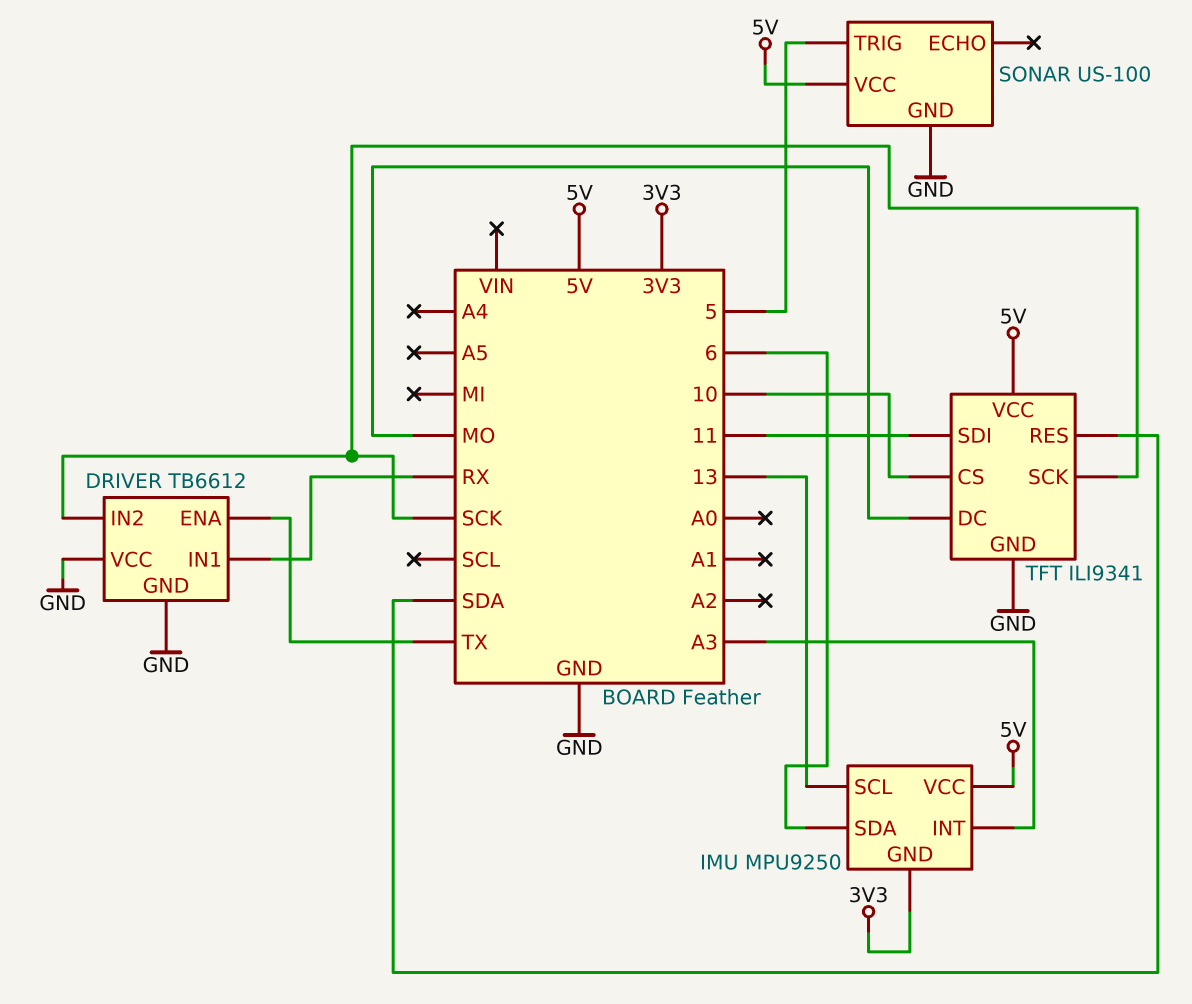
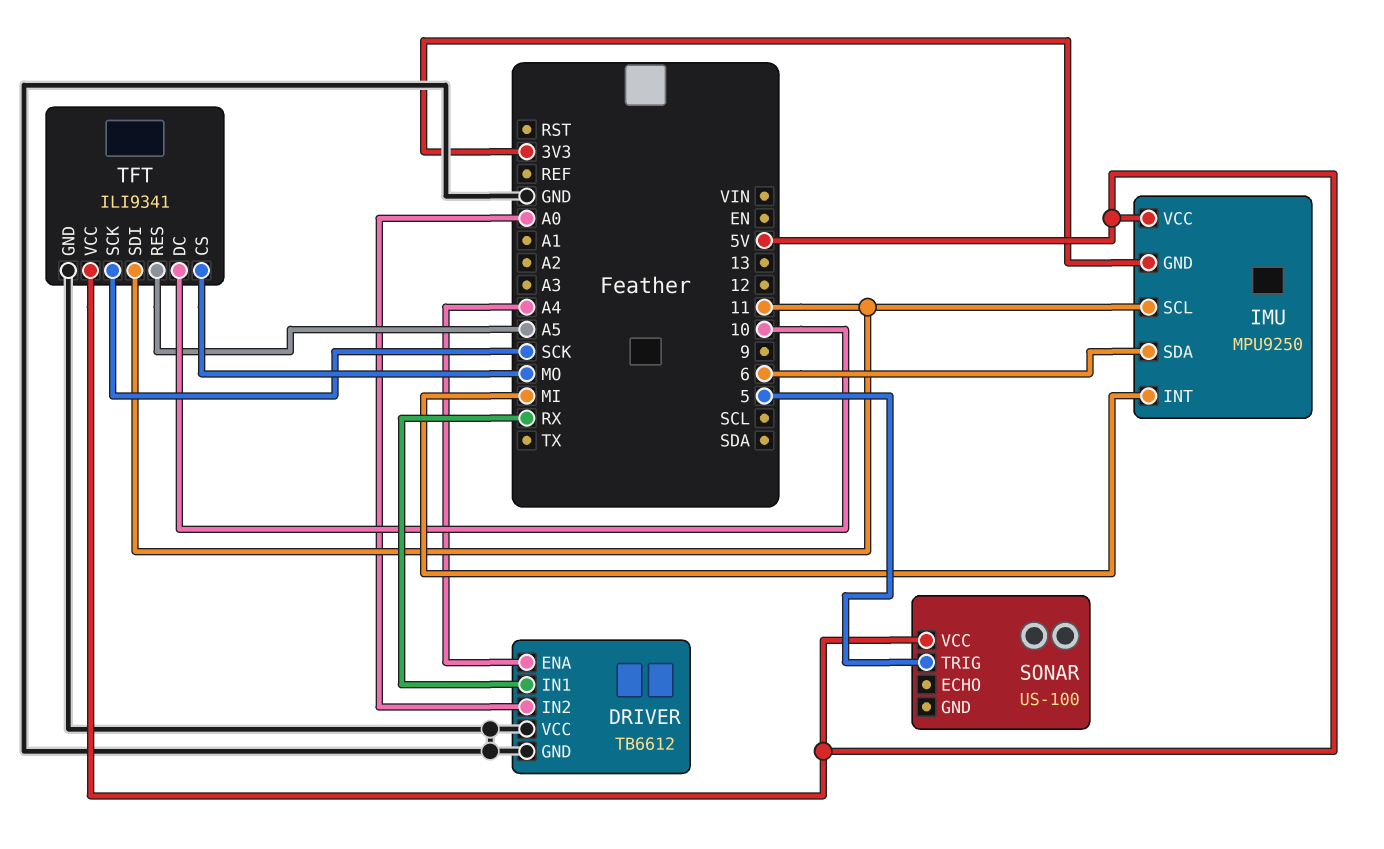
DRIVER pin ENA: TX -> A4
DRIVER pin IN2: SCK -> A0
IMU pin INT: A3 -> MI
IMU pin SCL: 13 -> 11
SONAR pin GND: GND -> none
TFT pin CS: 10 -> MO
TFT pin DC: MO -> 10
TFT pin RES: SDA -> A5

